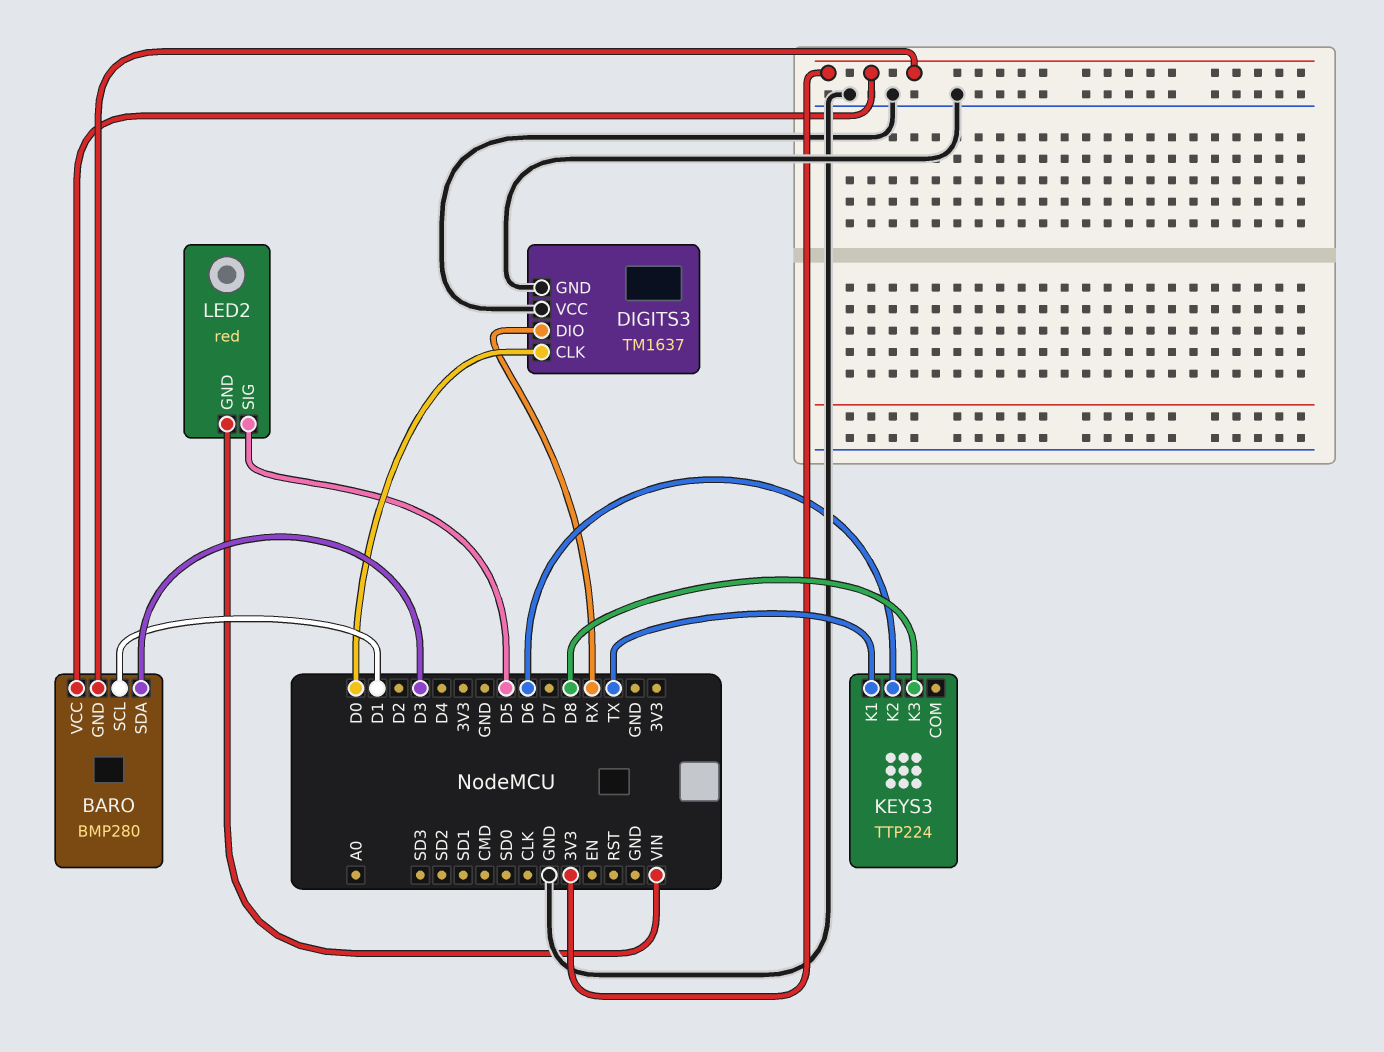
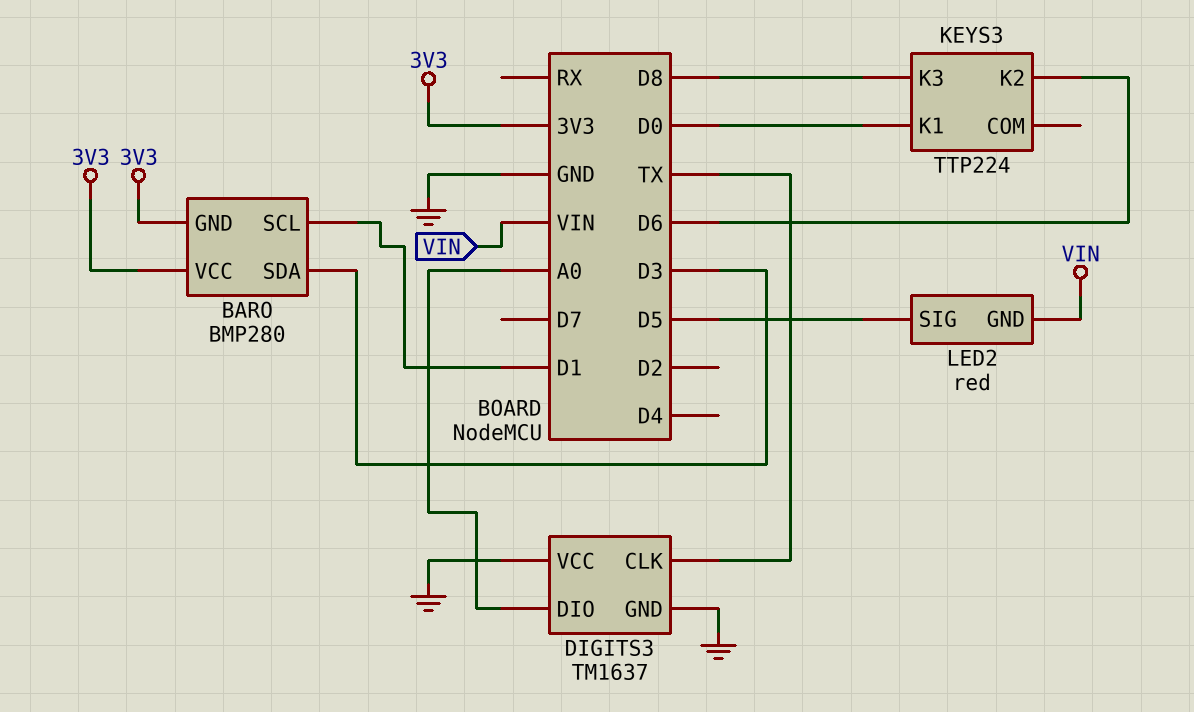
DIGITS3 pin CLK: D0 -> TX
DIGITS3 pin DIO: RX -> A0
KEYS3 pin K1: TX -> D0

